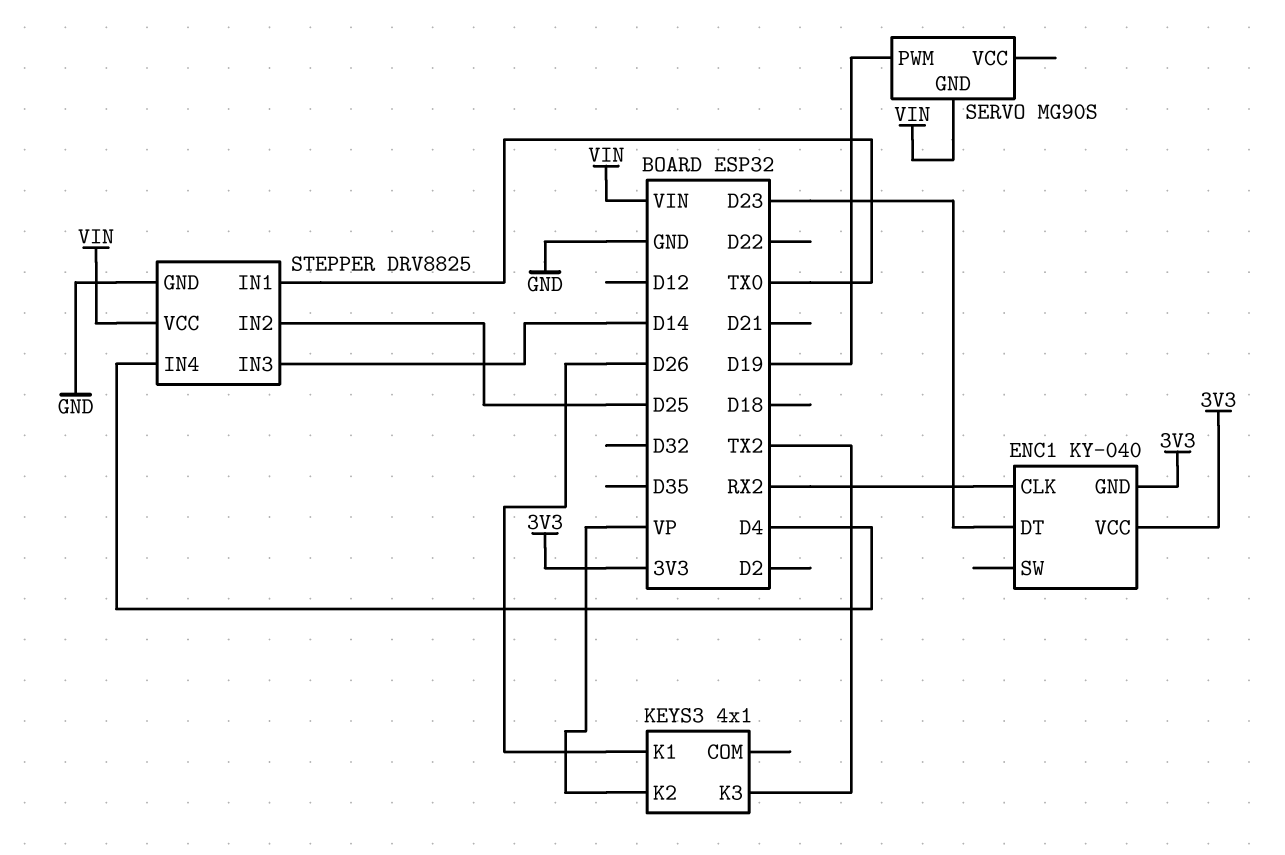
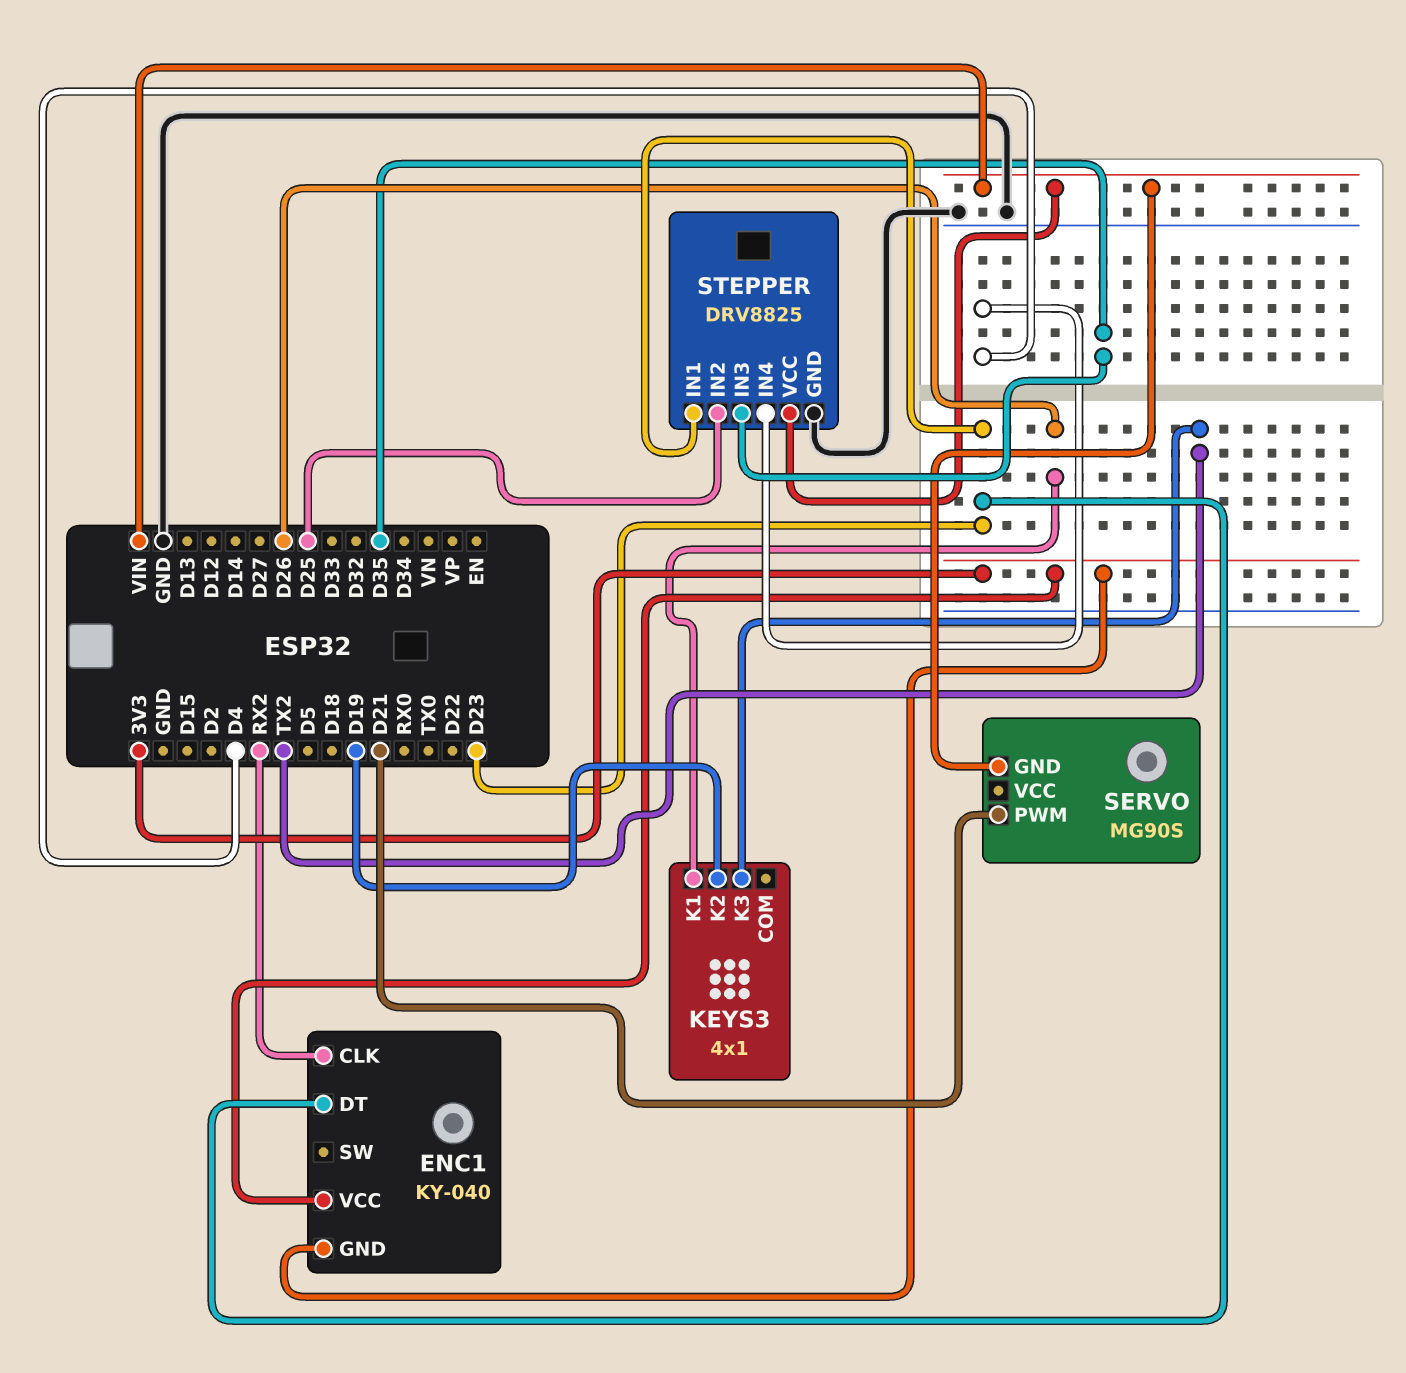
KEYS3 pin K2: VP -> D19
SERVO pin PWM: D19 -> D21
STEPPER pin IN1: TX0 -> D23
STEPPER pin IN3: D14 -> D35

